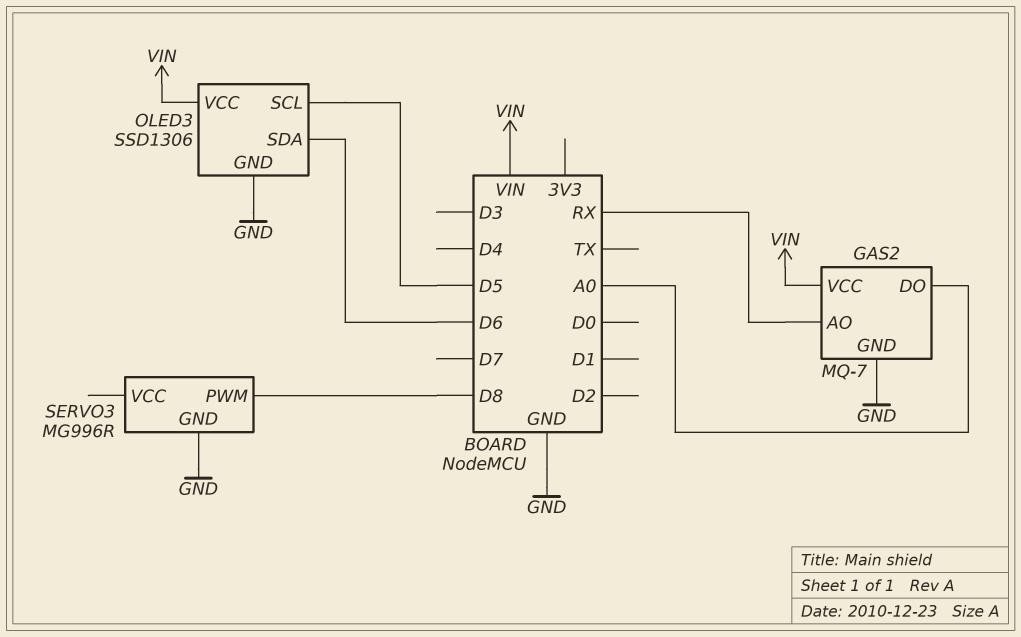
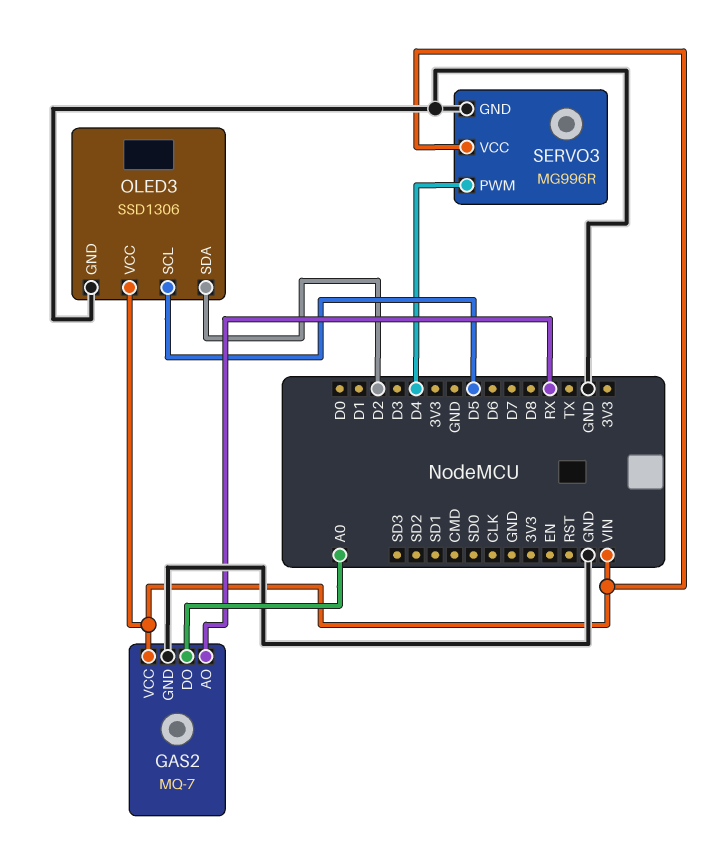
OLED3 pin SDA: D6 -> D2
SERVO3 pin PWM: D8 -> D4
SERVO3 pin VCC: none -> VIN

